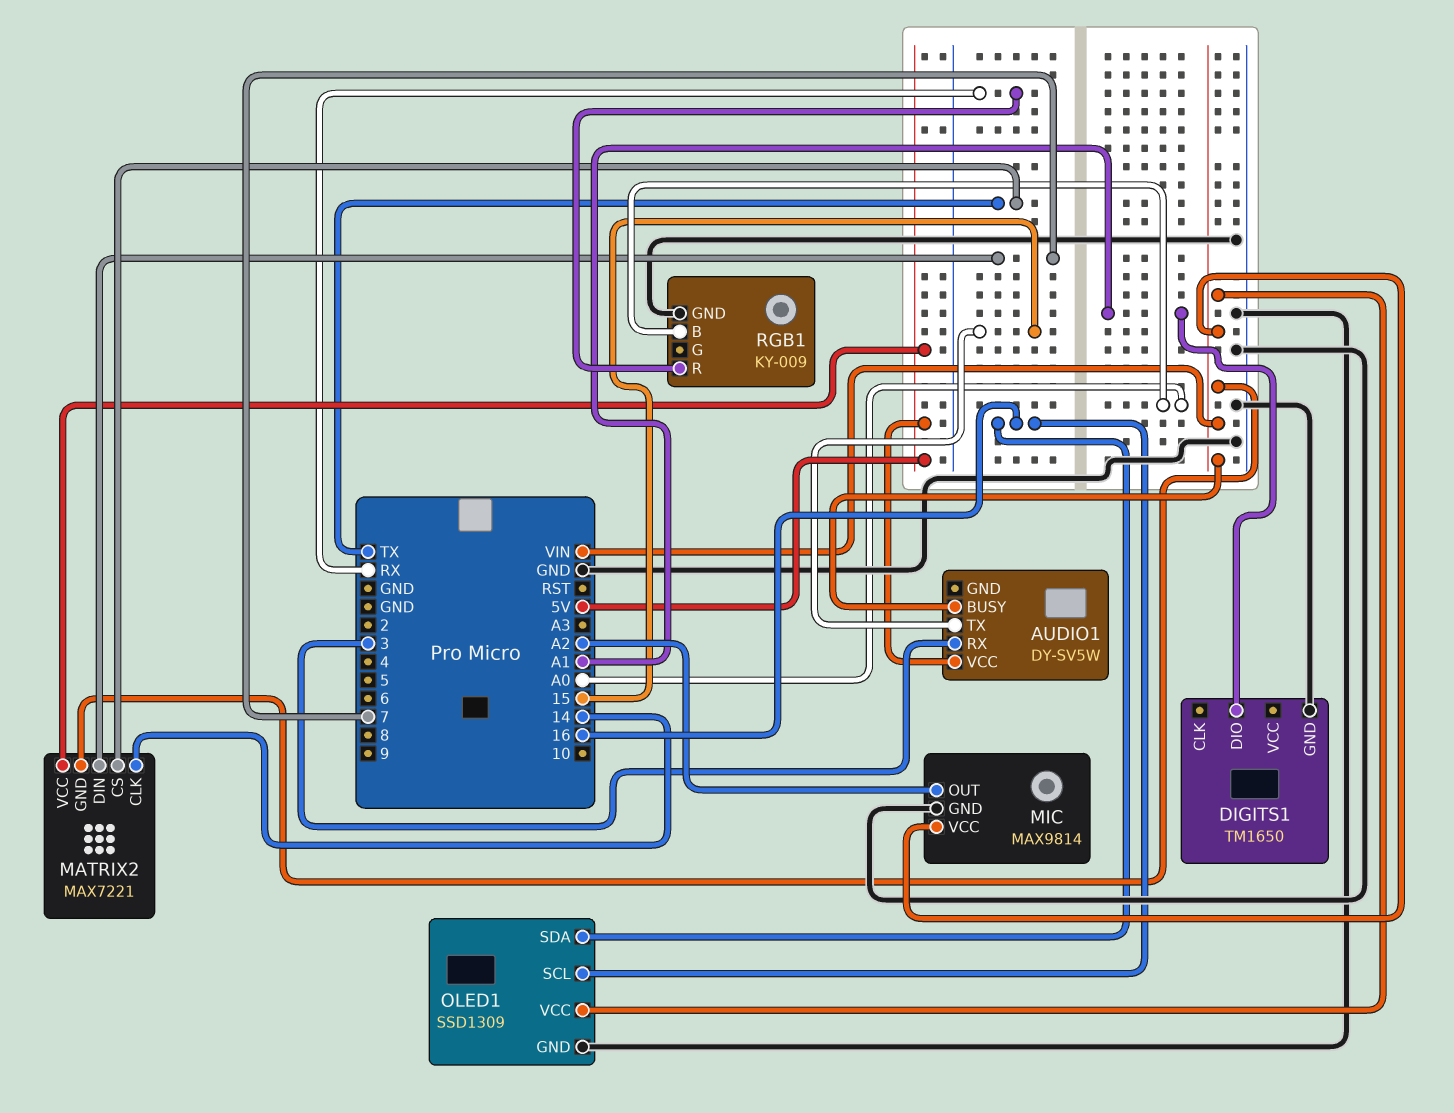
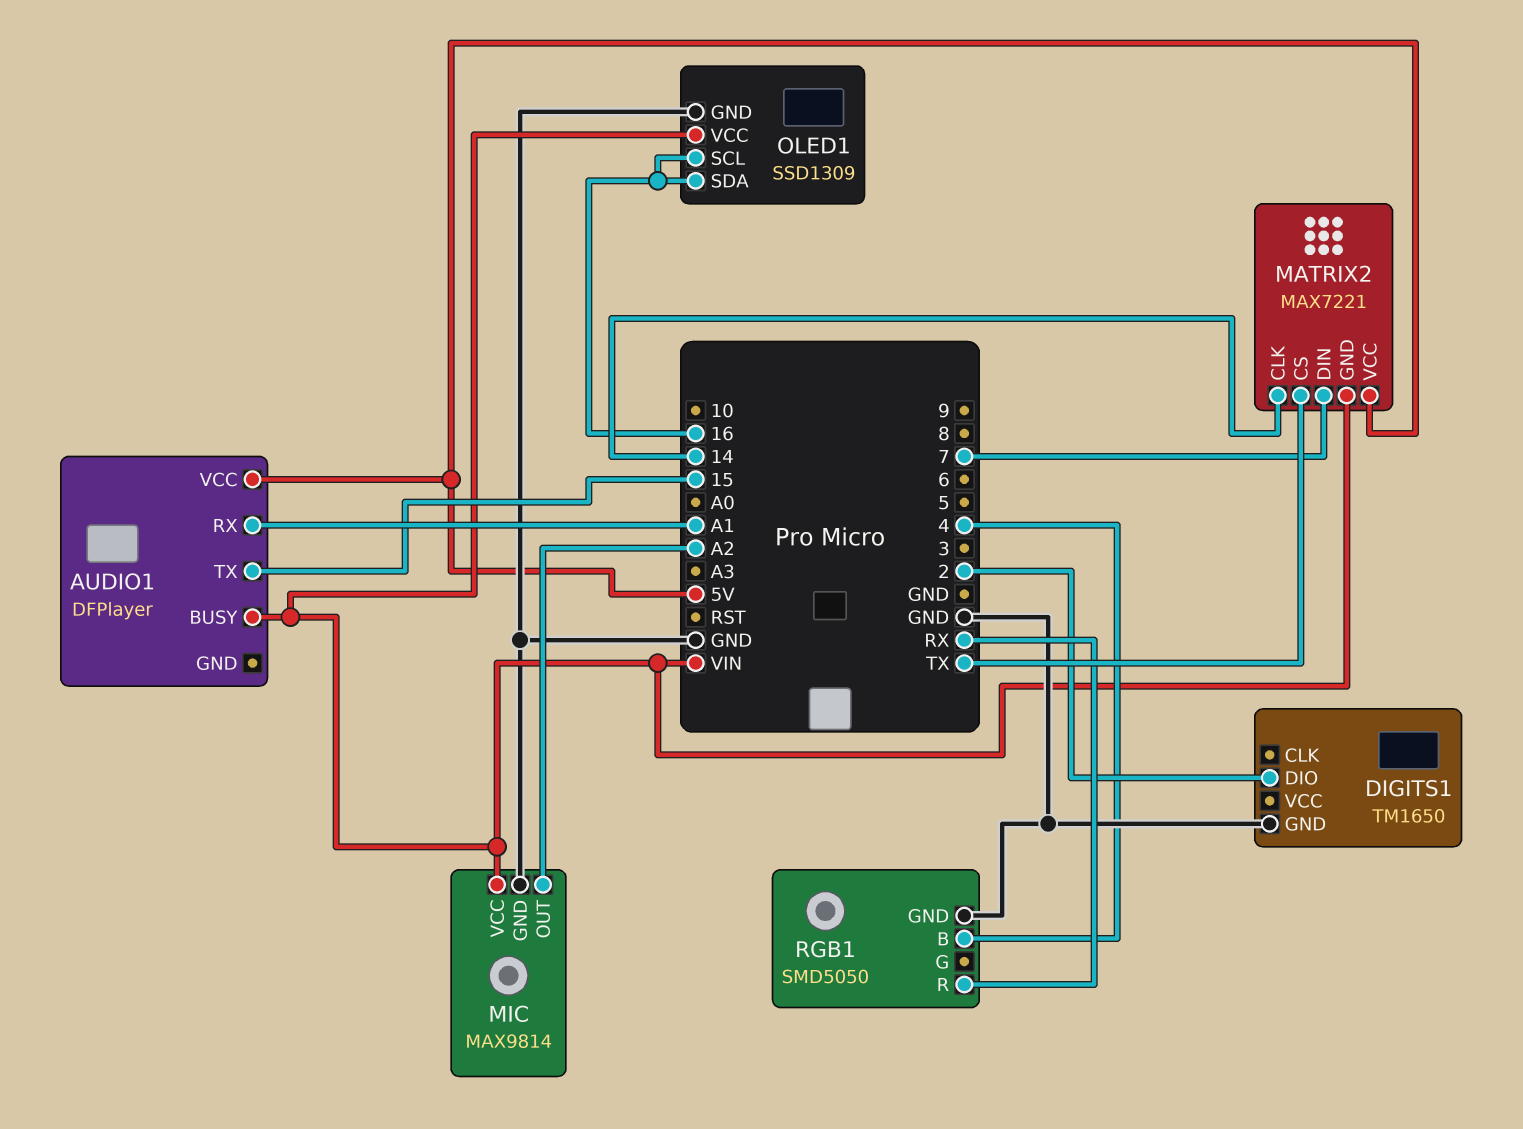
AUDIO1: DY-SV5W -> DFPlayer
AUDIO1 pin RX: 3 -> A1
DIGITS1 pin DIO: A1 -> 2
RGB1: KY-009 -> SMD5050
RGB1 pin B: A0 -> 4

